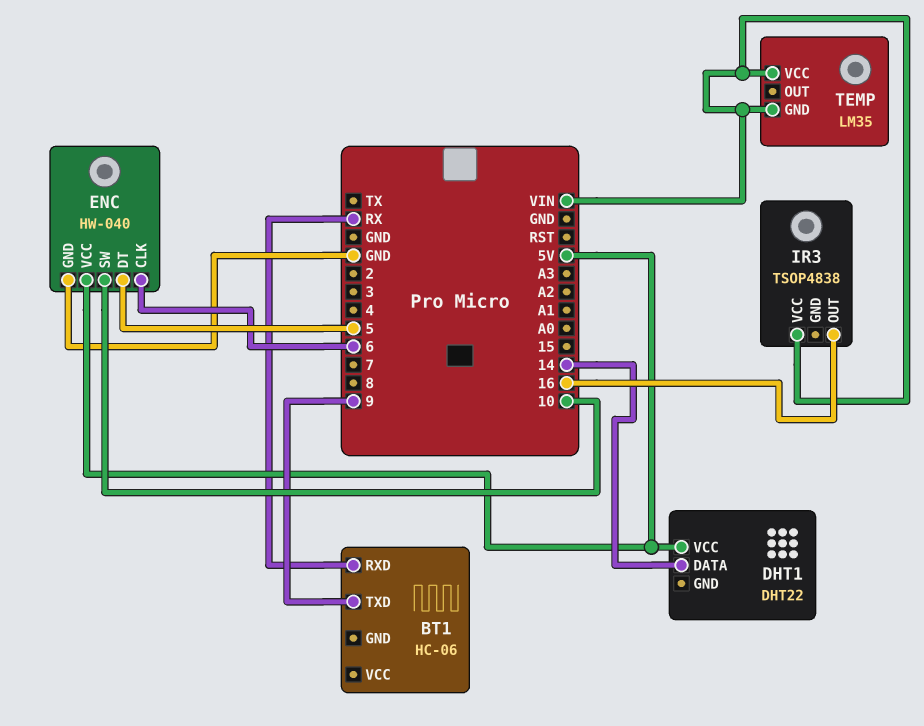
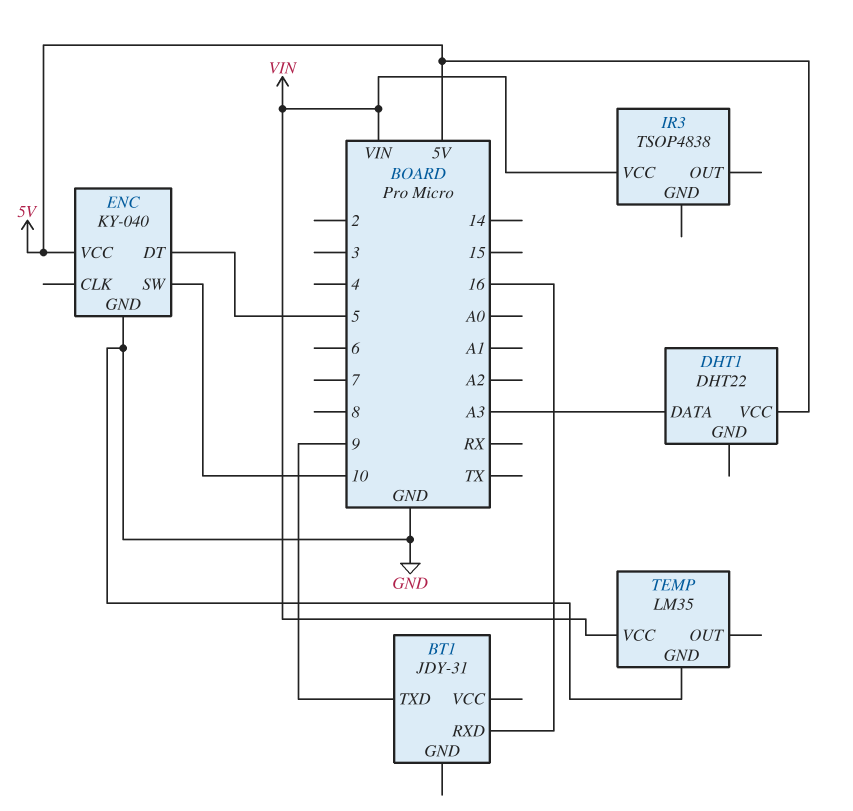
BT1: HC-06 -> JDY-31
BT1 pin RXD: RX -> 16
DHT1 pin DATA: 14 -> A3
ENC: HW-040 -> KY-040
ENC pin CLK: 6 -> none
IR3 pin OUT: 16 -> none
TEMP pin GND: VIN -> GND

